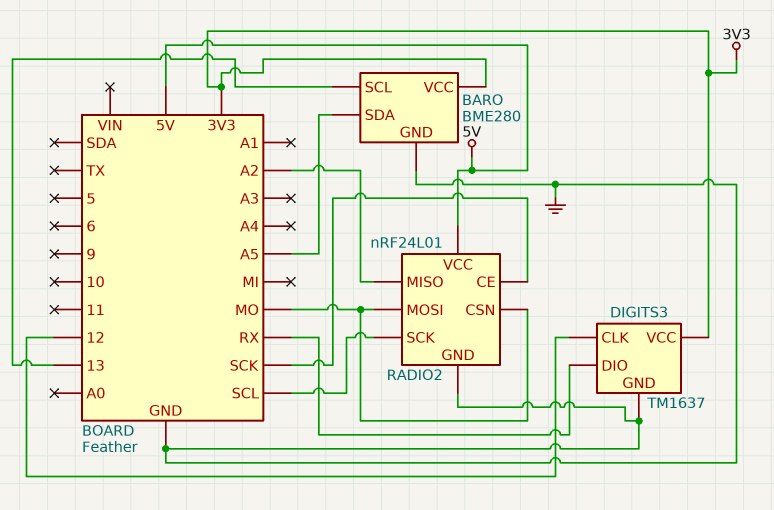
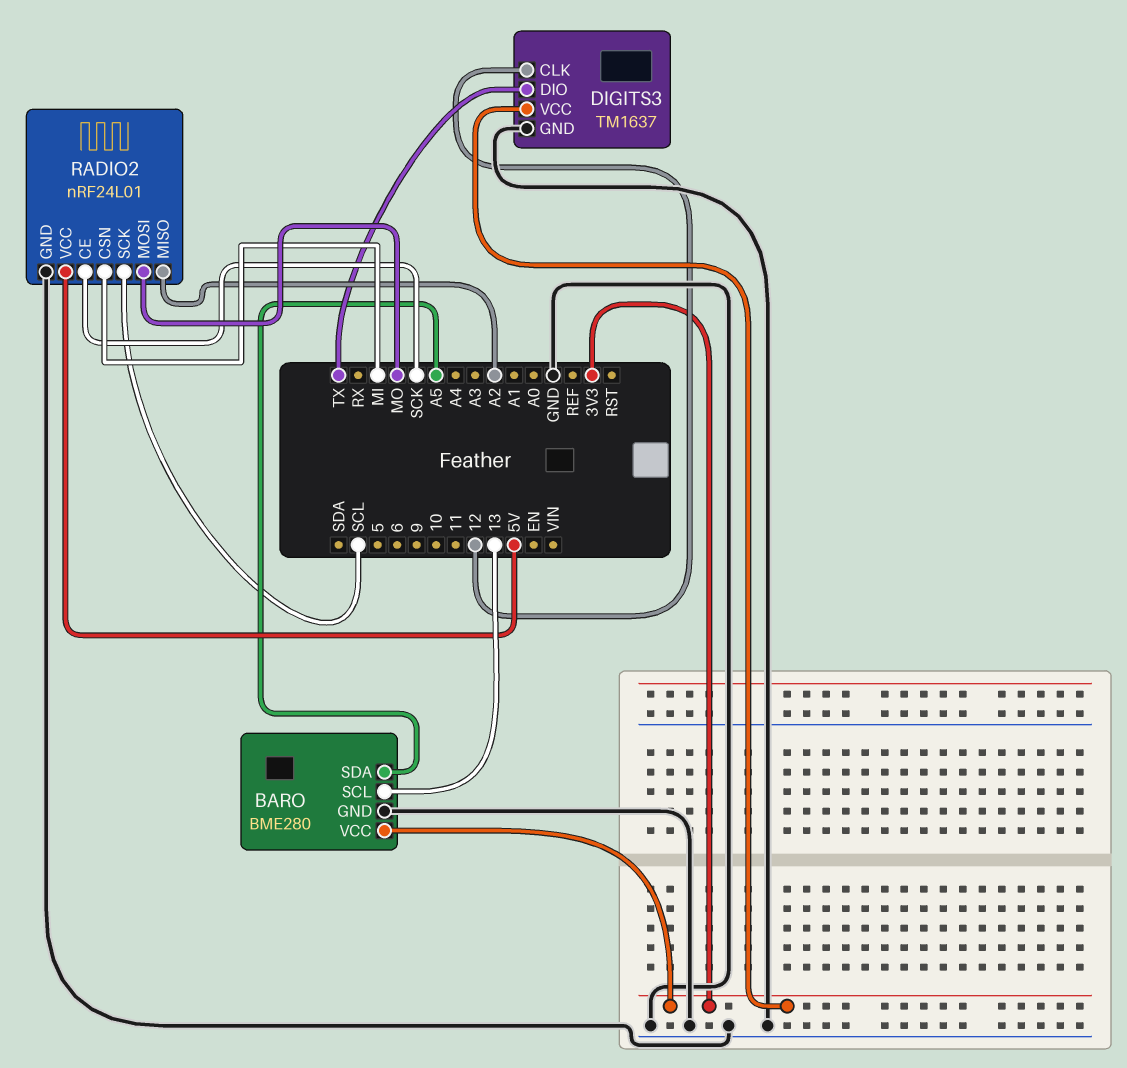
DIGITS3 pin DIO: RX -> TX
RADIO2 pin CSN: MO -> MI

